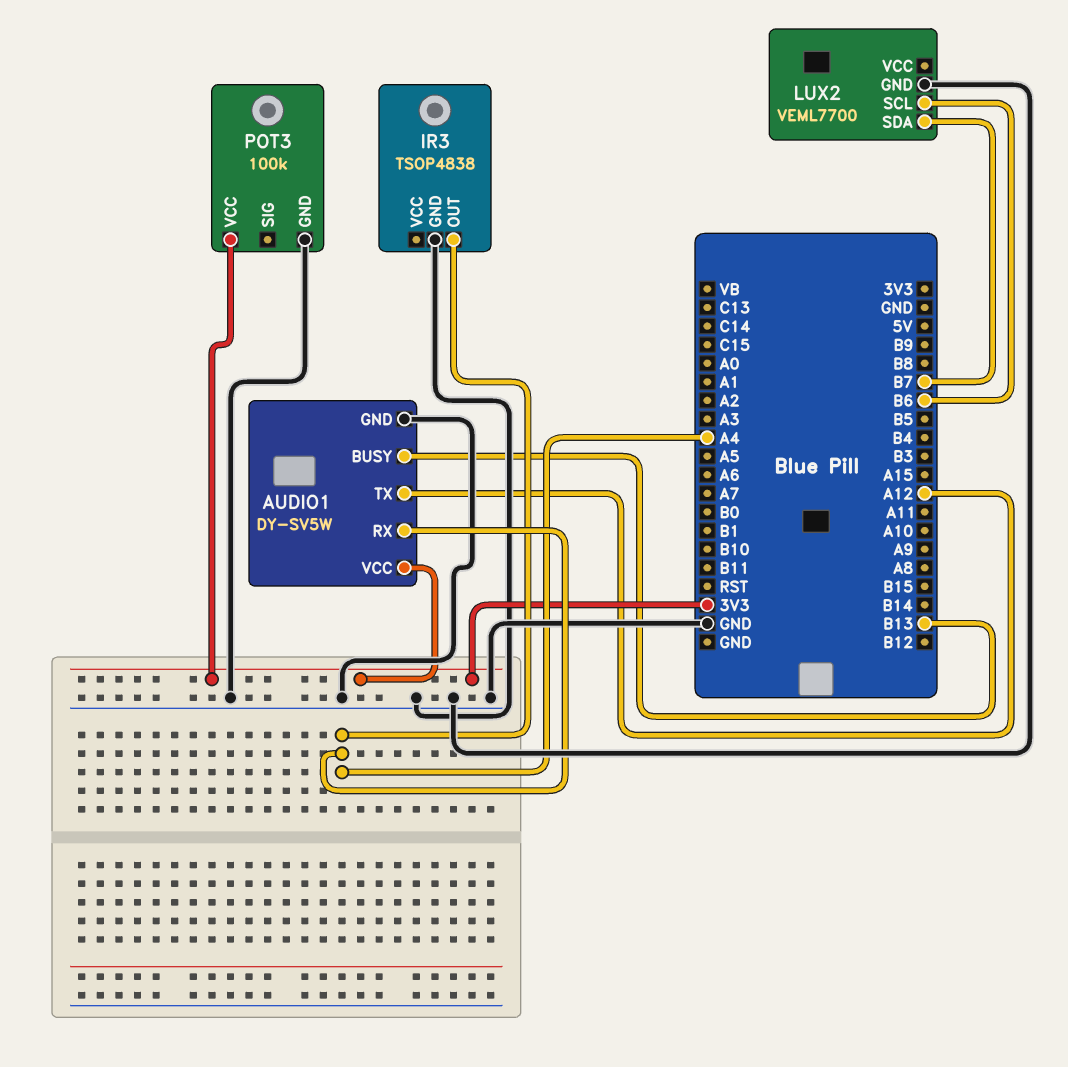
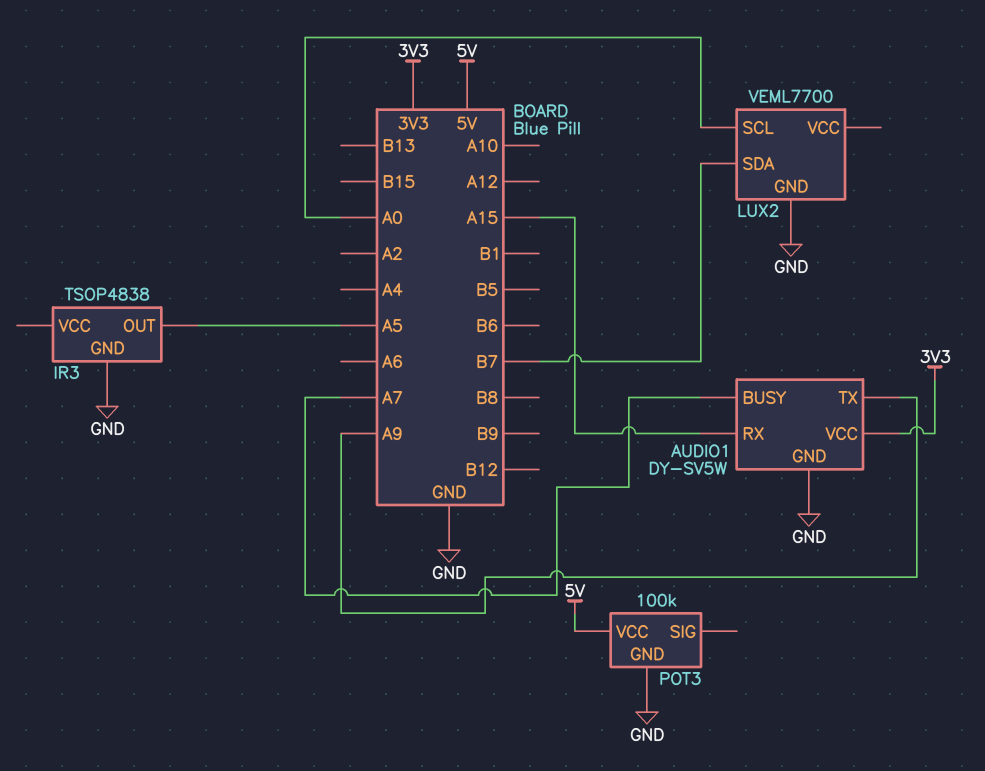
AUDIO1 pin BUSY: B13 -> A7
AUDIO1 pin RX: A4 -> A15
AUDIO1 pin TX: A12 -> A9
IR3 pin OUT: A4 -> A5
LUX2 pin SCL: B6 -> A0
POT3 pin VCC: 3V3 -> 5V

